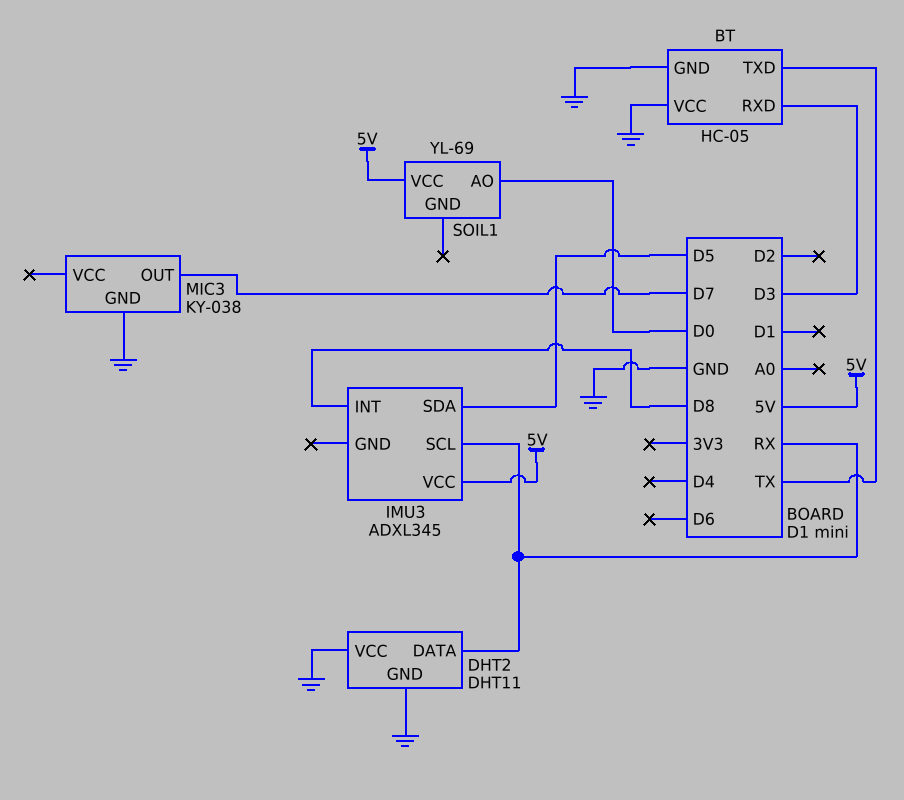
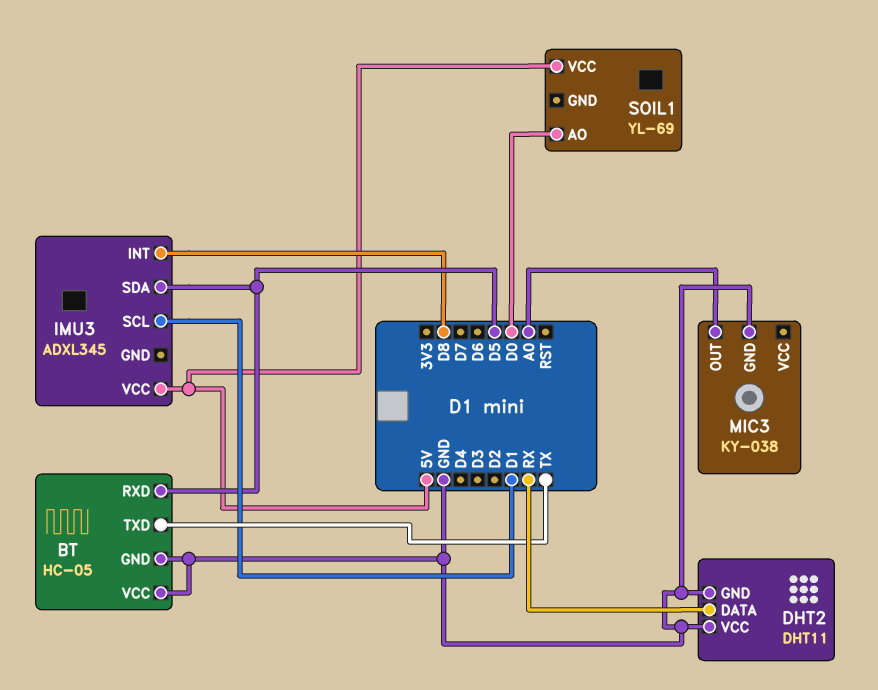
BT pin RXD: D3 -> D5
IMU3 pin SCL: RX -> D1
MIC3 pin OUT: D7 -> A0

